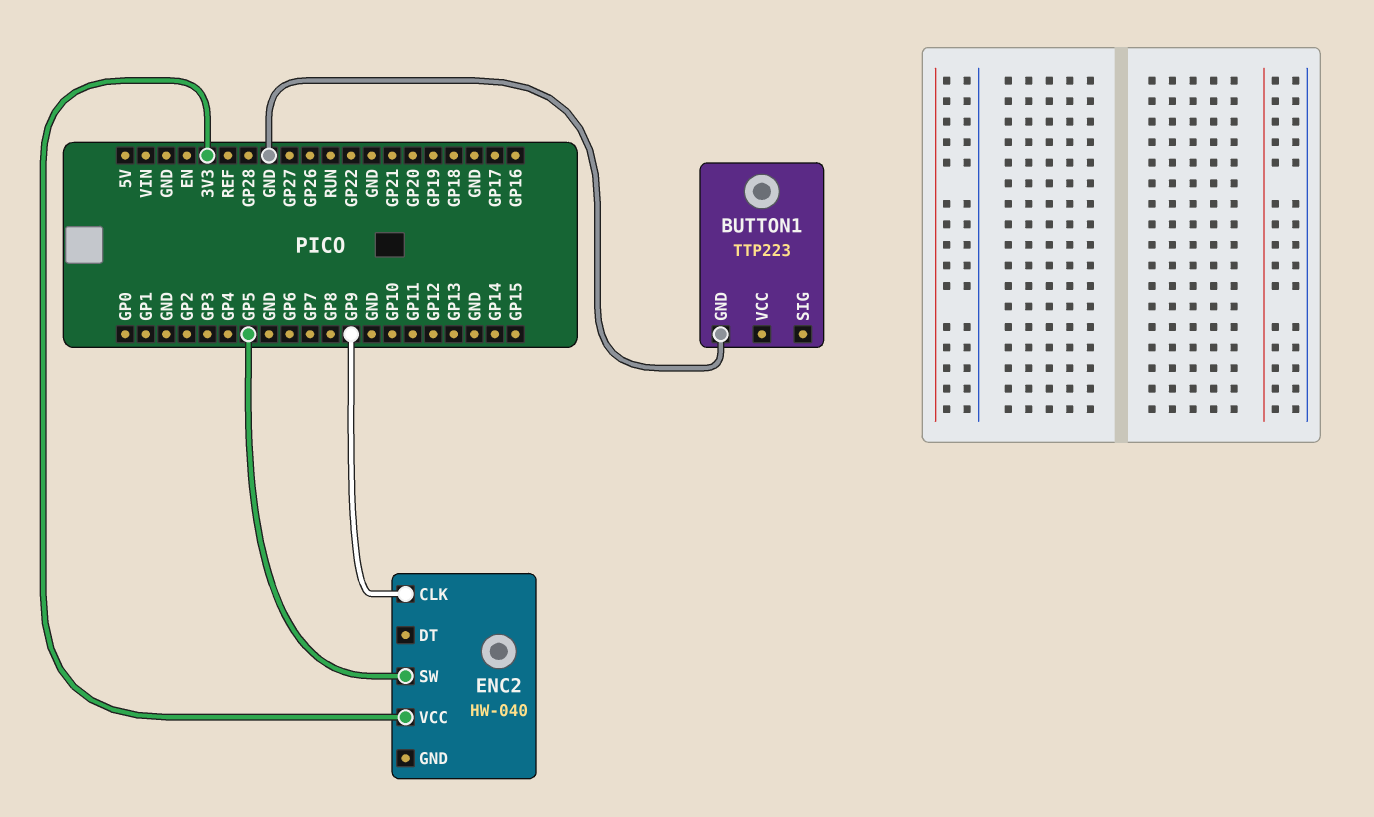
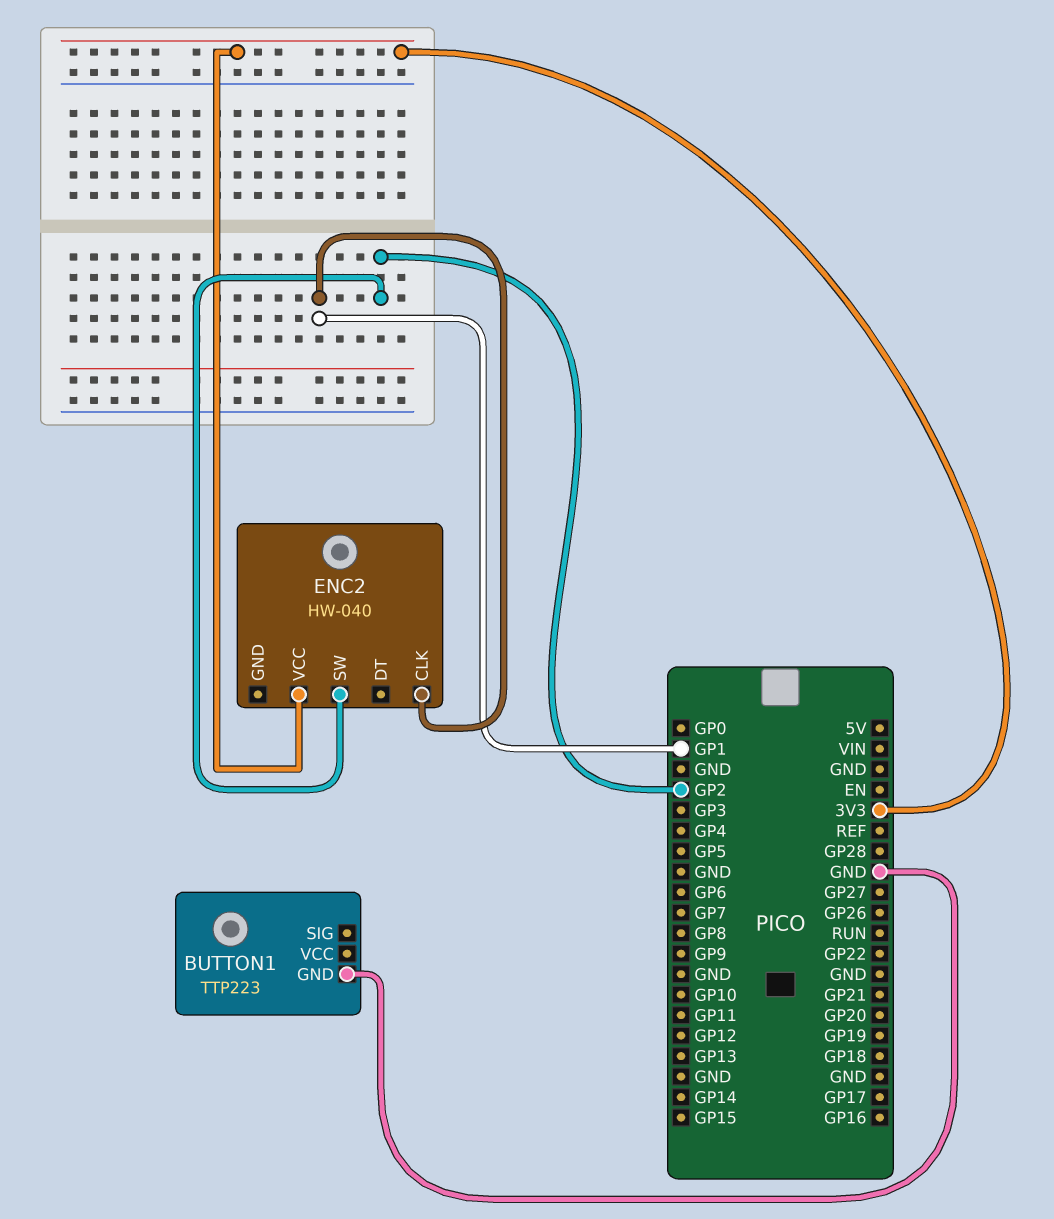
ENC2 pin CLK: GP9 -> GP1
ENC2 pin SW: GP5 -> GP2

